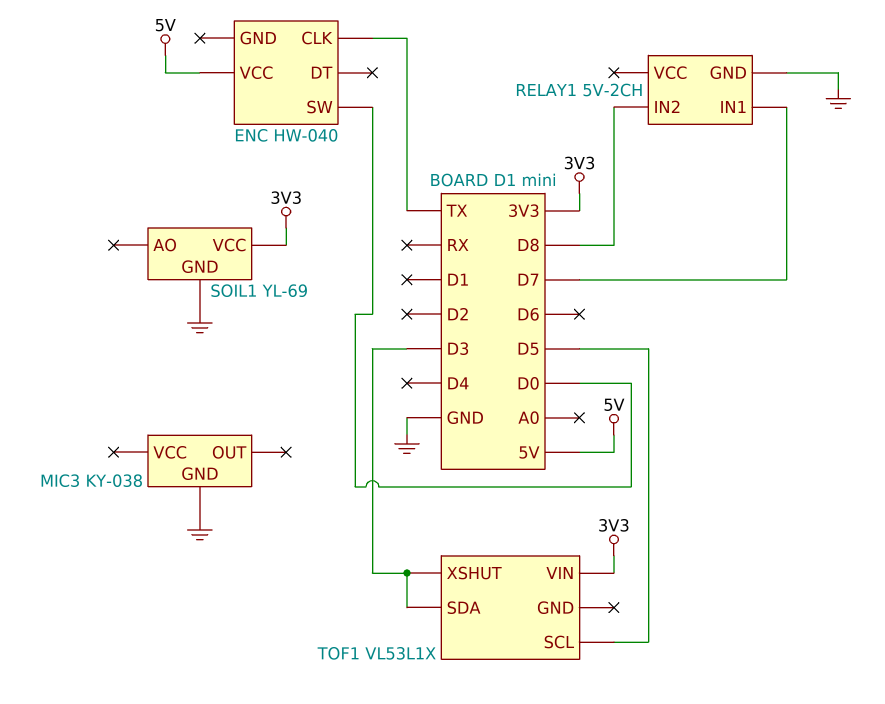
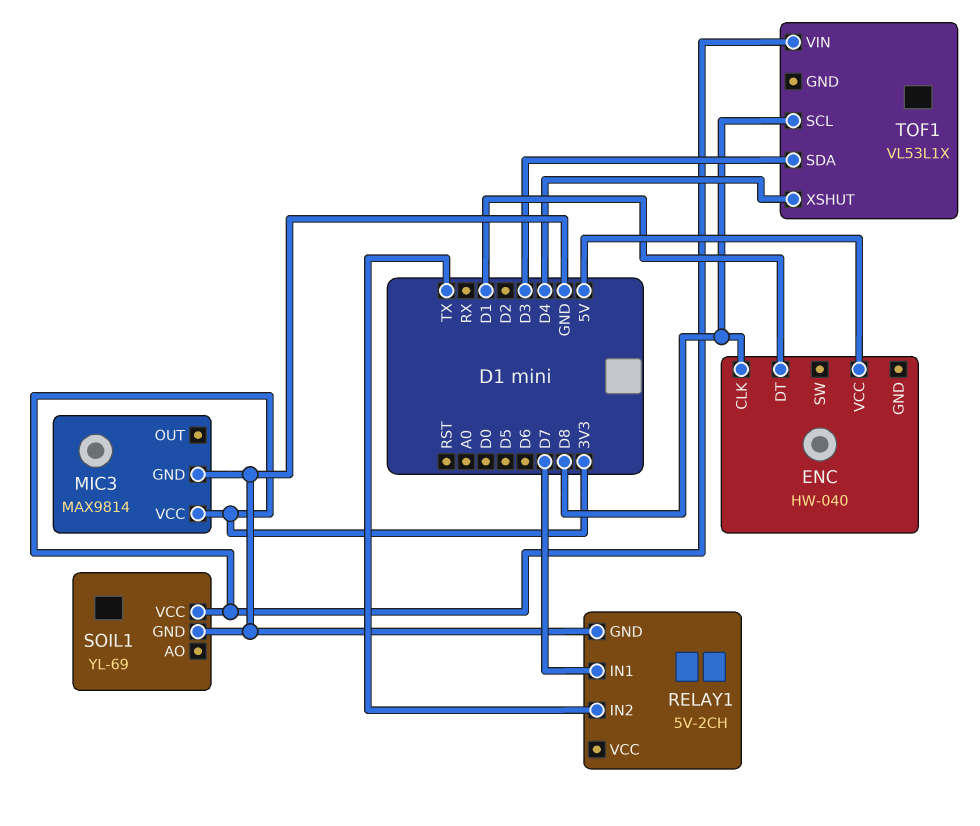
ENC pin CLK: TX -> D8
ENC pin DT: none -> D1
ENC pin SW: D0 -> none
MIC3: KY-038 -> MAX9814
MIC3 pin VCC: none -> 3V3
RELAY1 pin IN2: D8 -> TX
TOF1 pin SCL: D5 -> D8
TOF1 pin XSHUT: D3 -> D4

